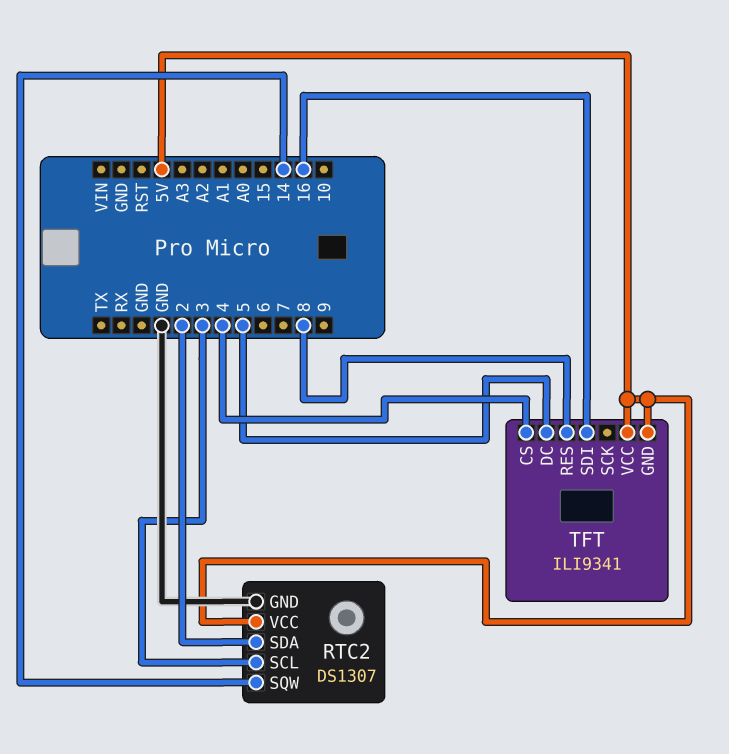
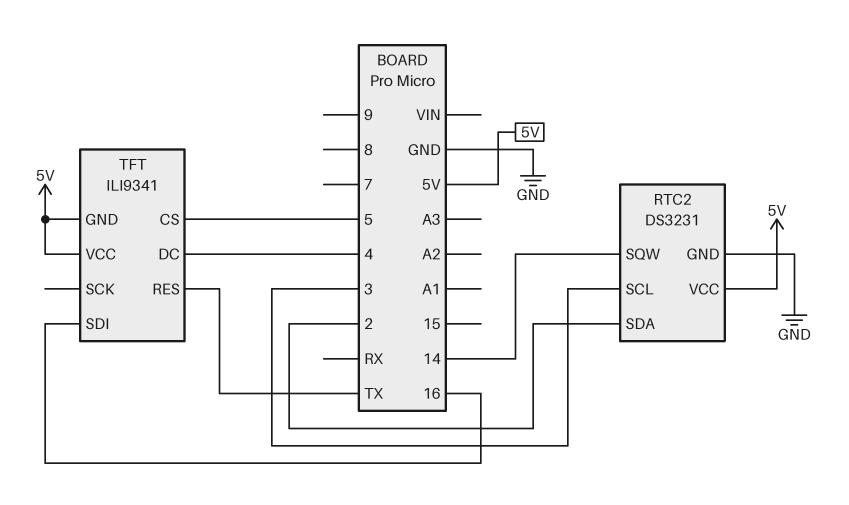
RTC2: DS1307 -> DS3231
TFT pin CS: 4 -> 5
TFT pin DC: 5 -> 4
TFT pin RES: 8 -> TX

